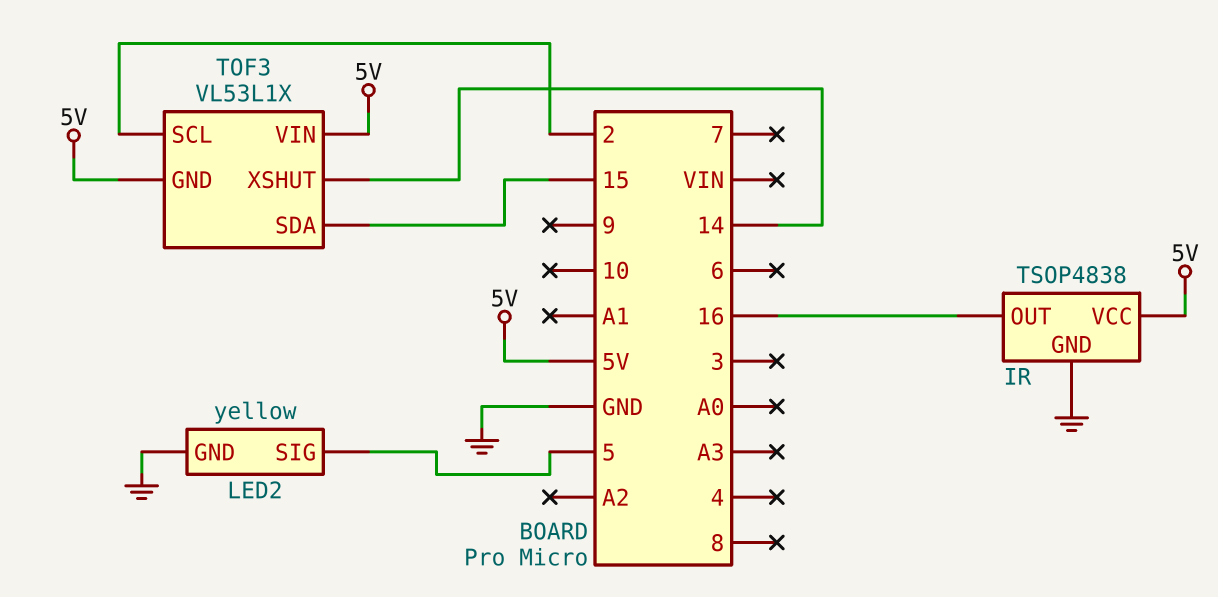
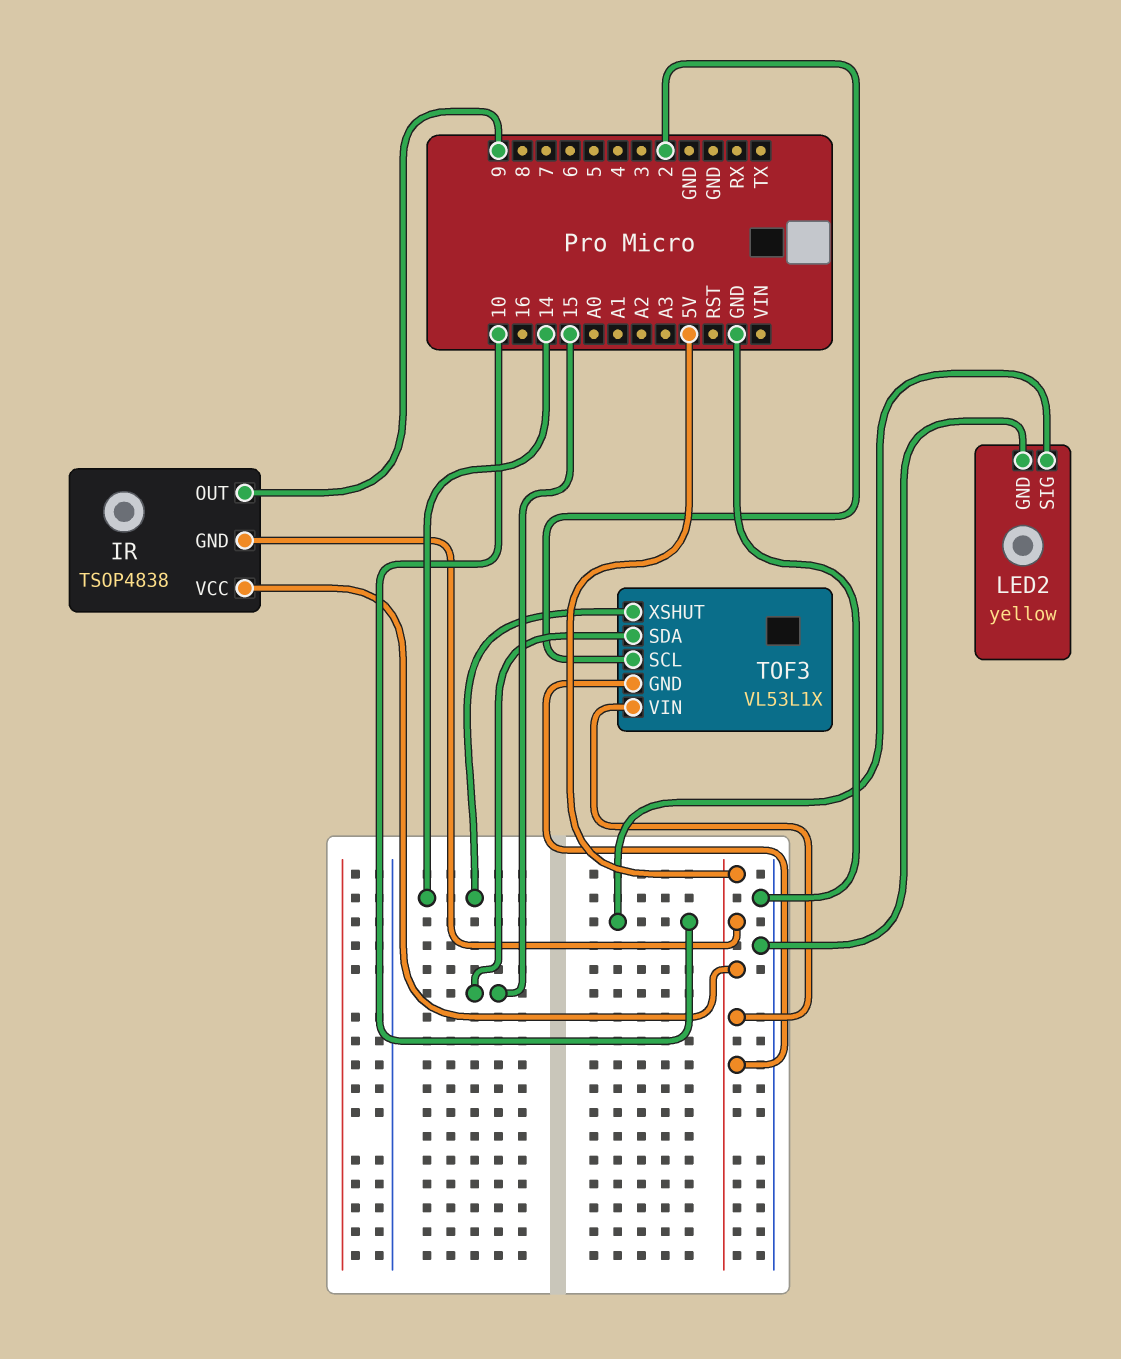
IR pin GND: GND -> 5V
IR pin OUT: 16 -> 9
LED2 pin SIG: 5 -> 10

